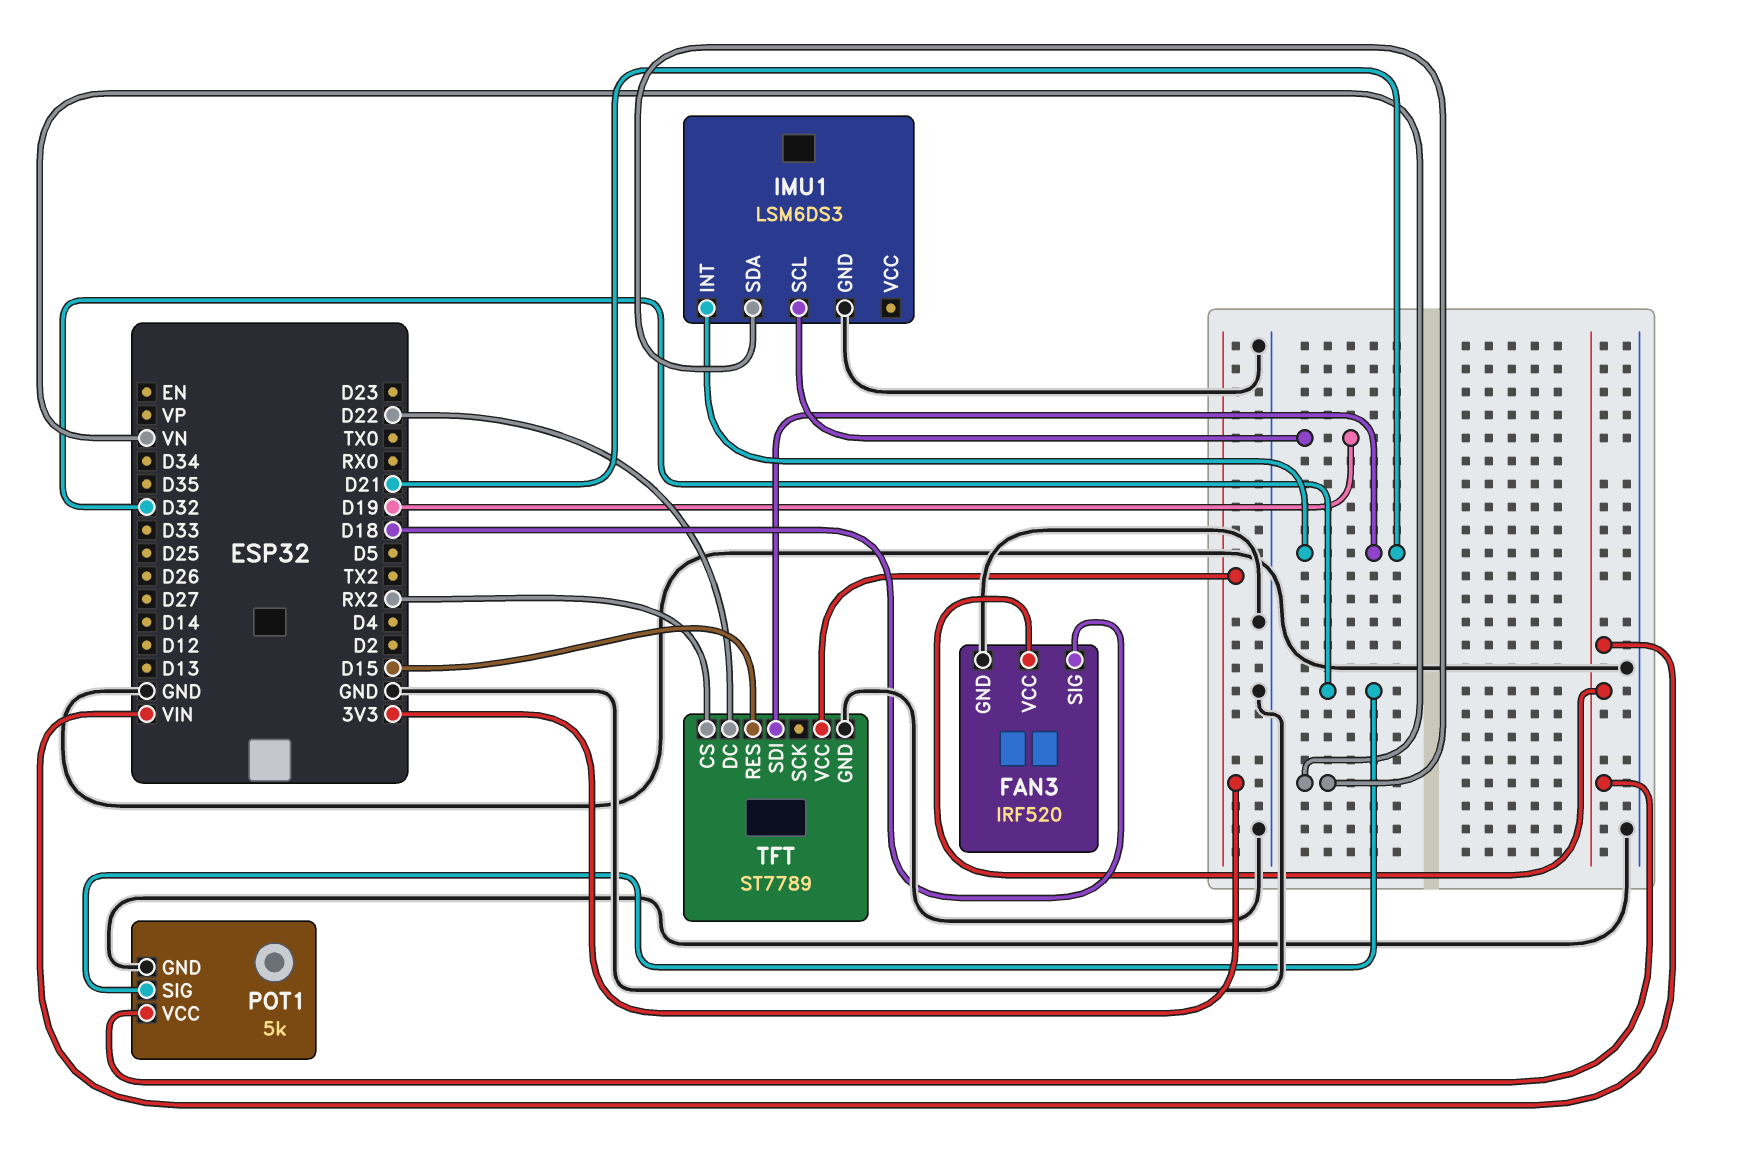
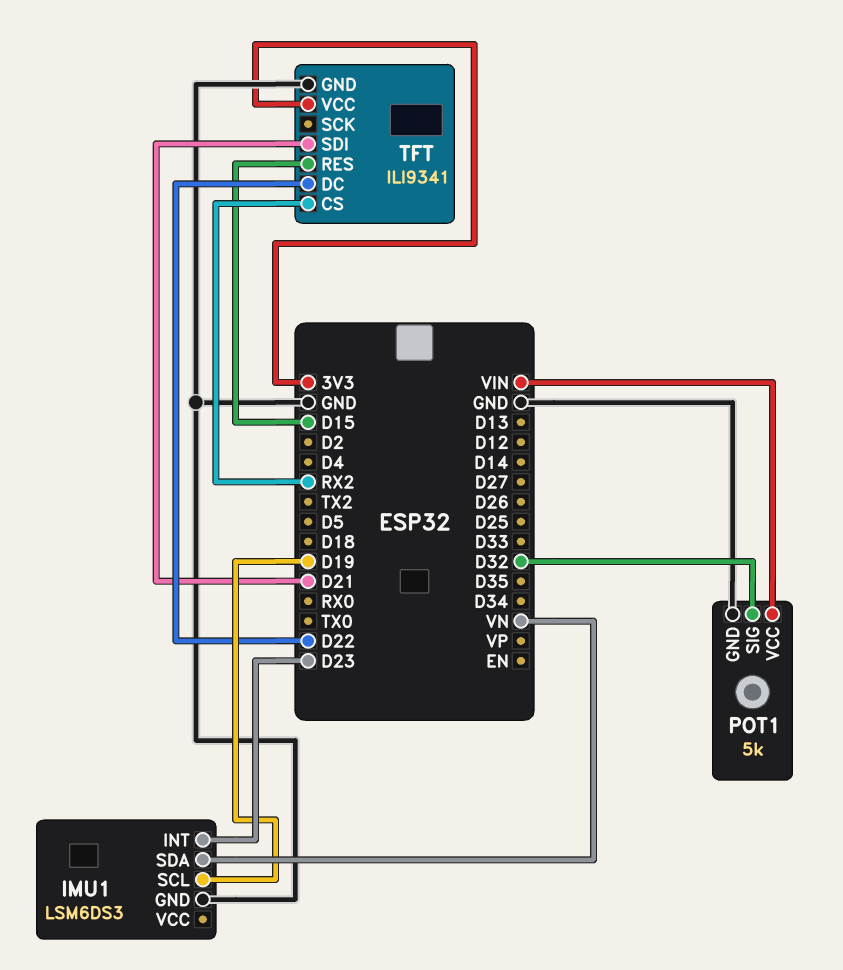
FAN3: IRF520 -> none
FAN3 pin GND: GND -> none
FAN3 pin SIG: D18 -> none
FAN3 pin VCC: VIN -> none
IMU1 pin INT: D21 -> D23
TFT: ST7789 -> ILI9341

